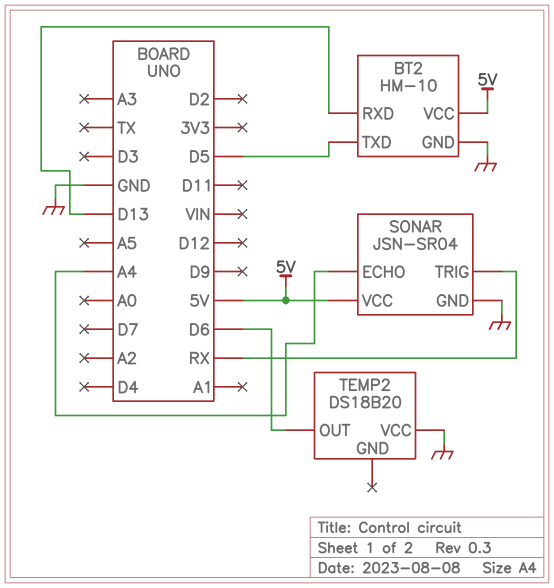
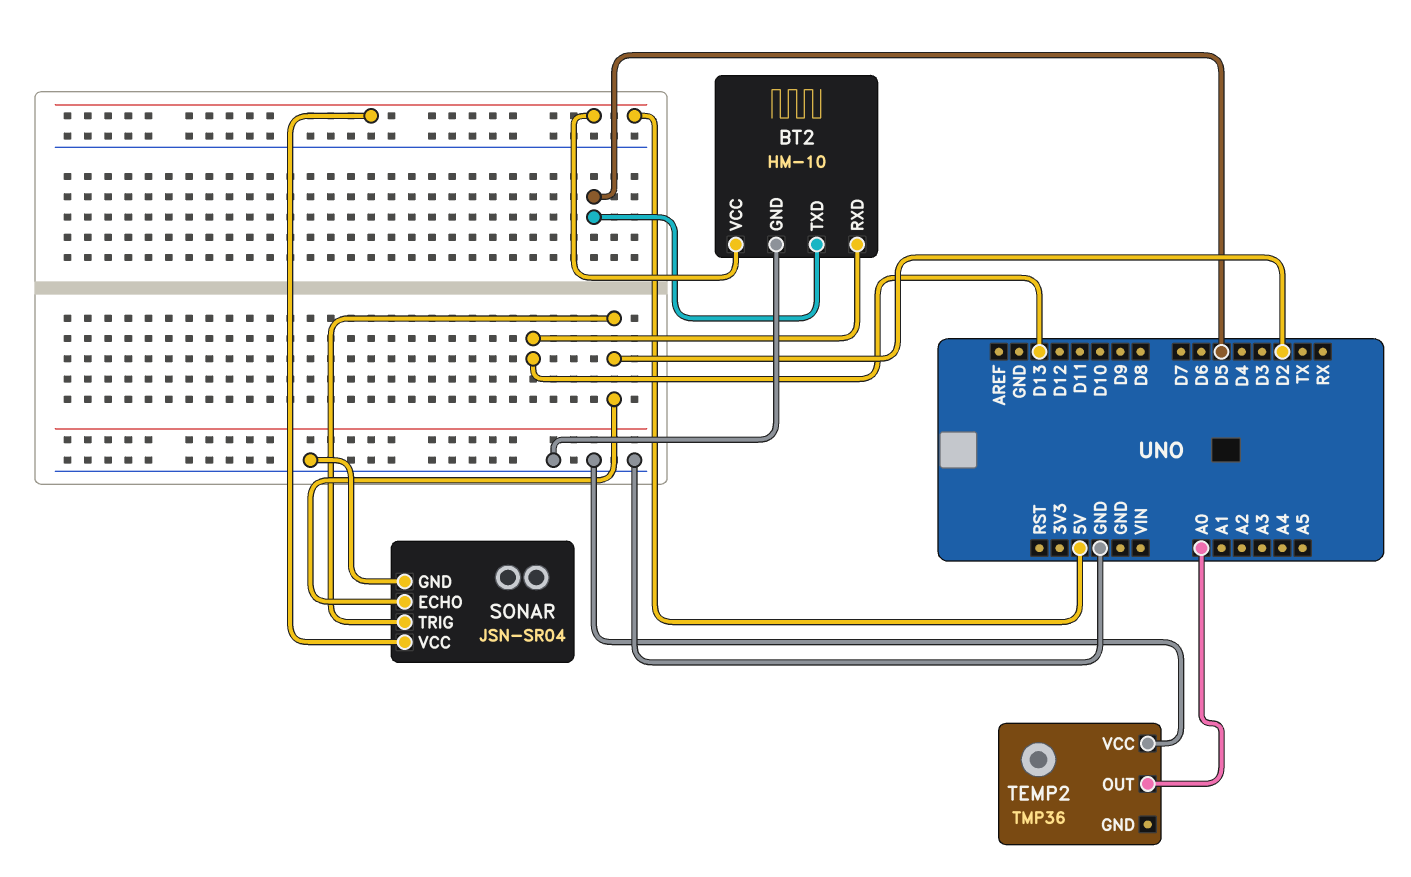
SONAR pin ECHO: A4 -> D2
SONAR pin TRIG: RX -> D2
TEMP2: DS18B20 -> TMP36
TEMP2 pin OUT: D6 -> A0

